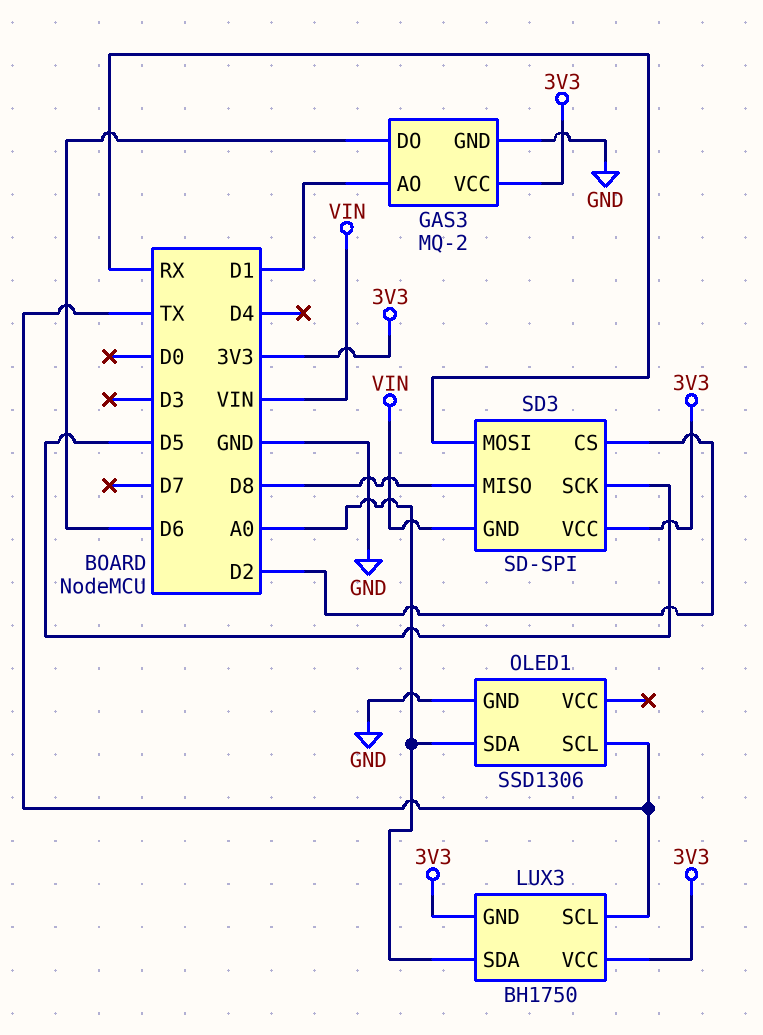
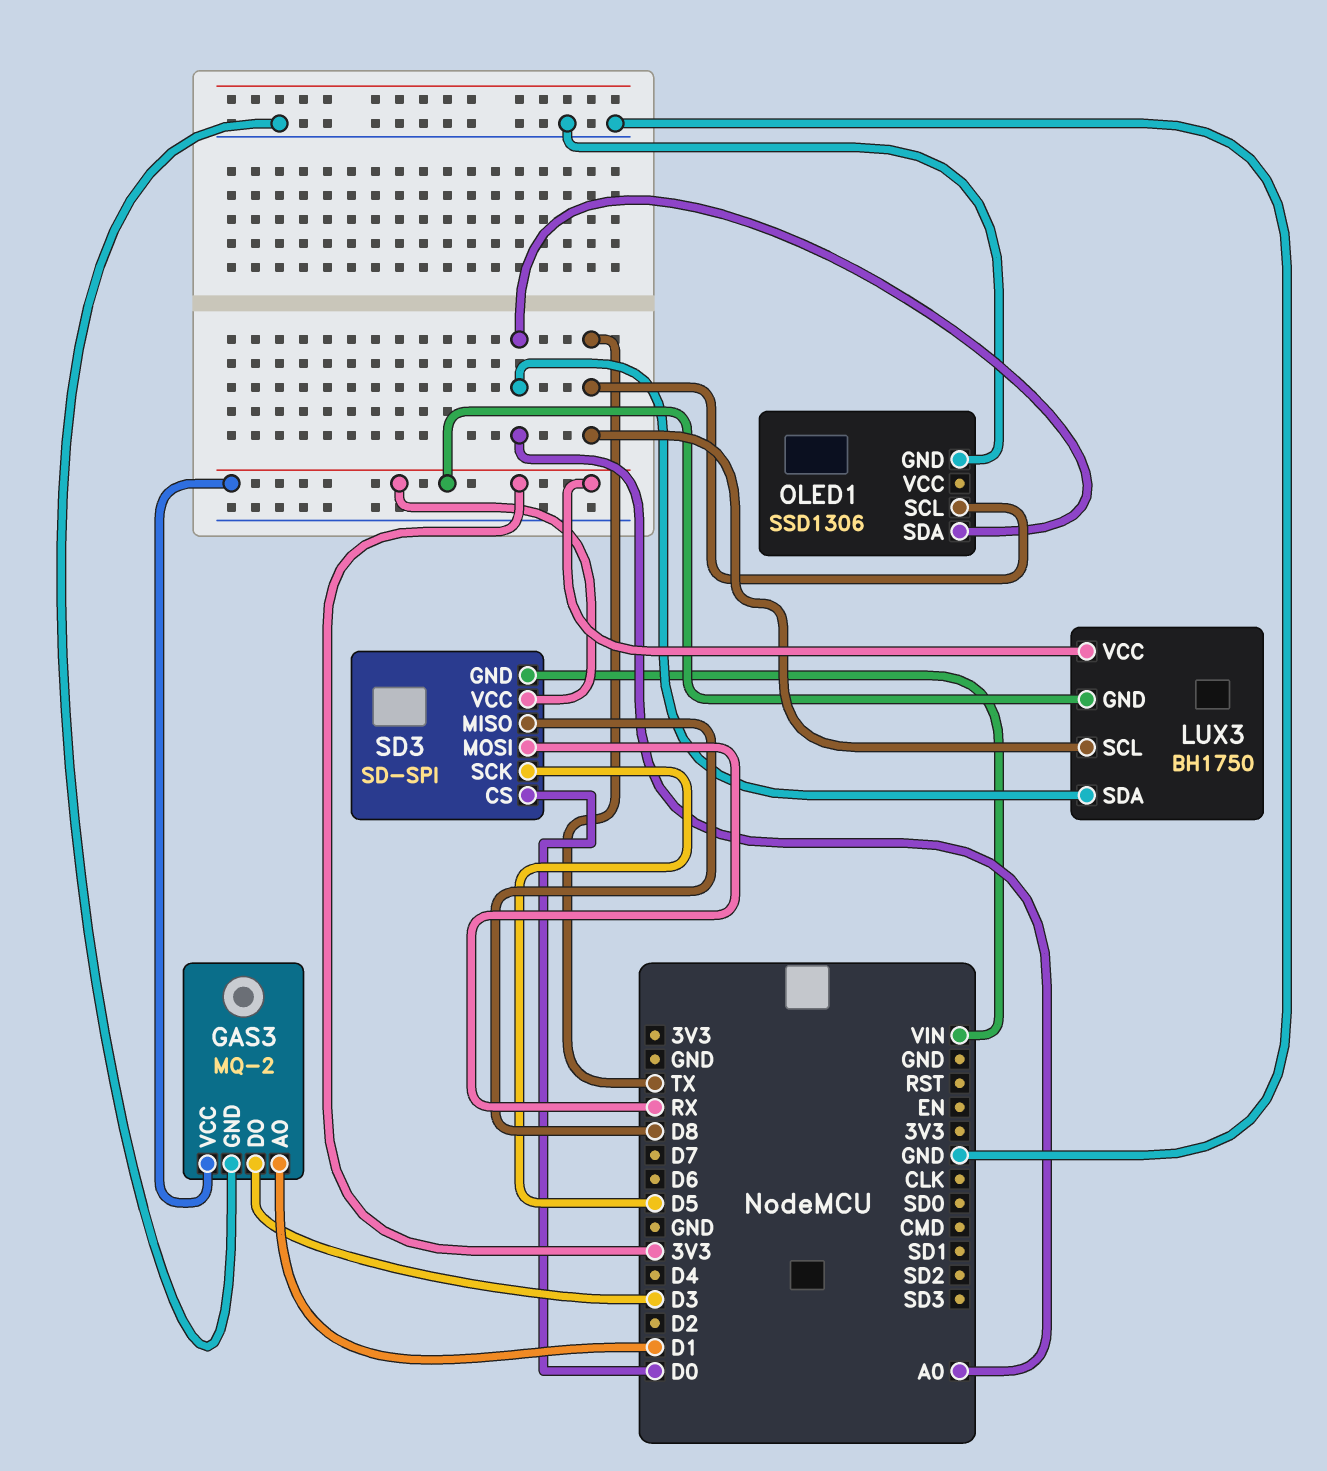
GAS3 pin DO: D6 -> D3
SD3 pin CS: D2 -> D0

